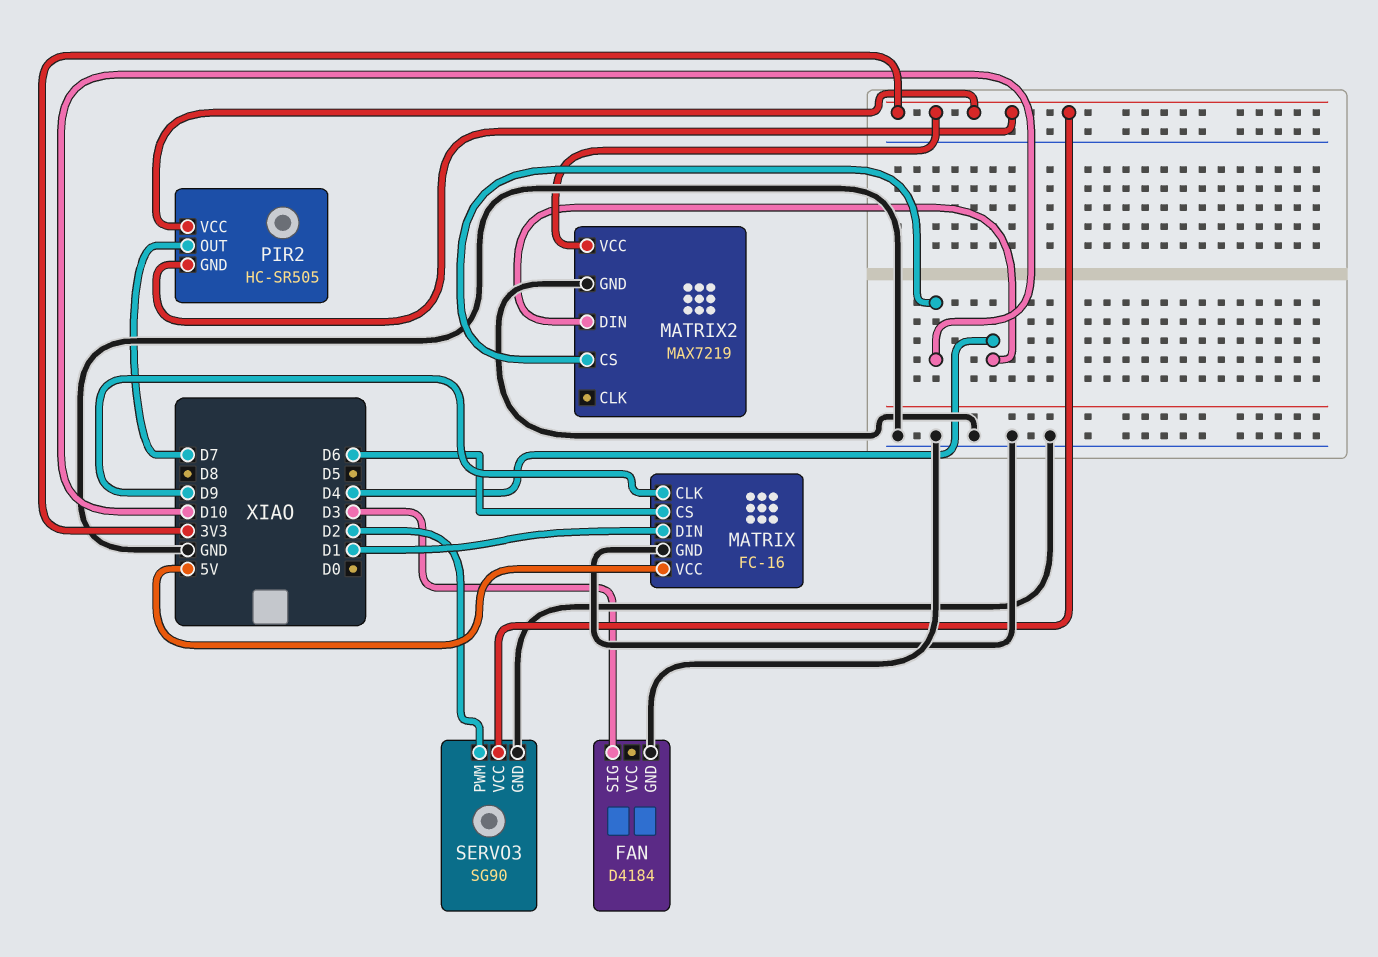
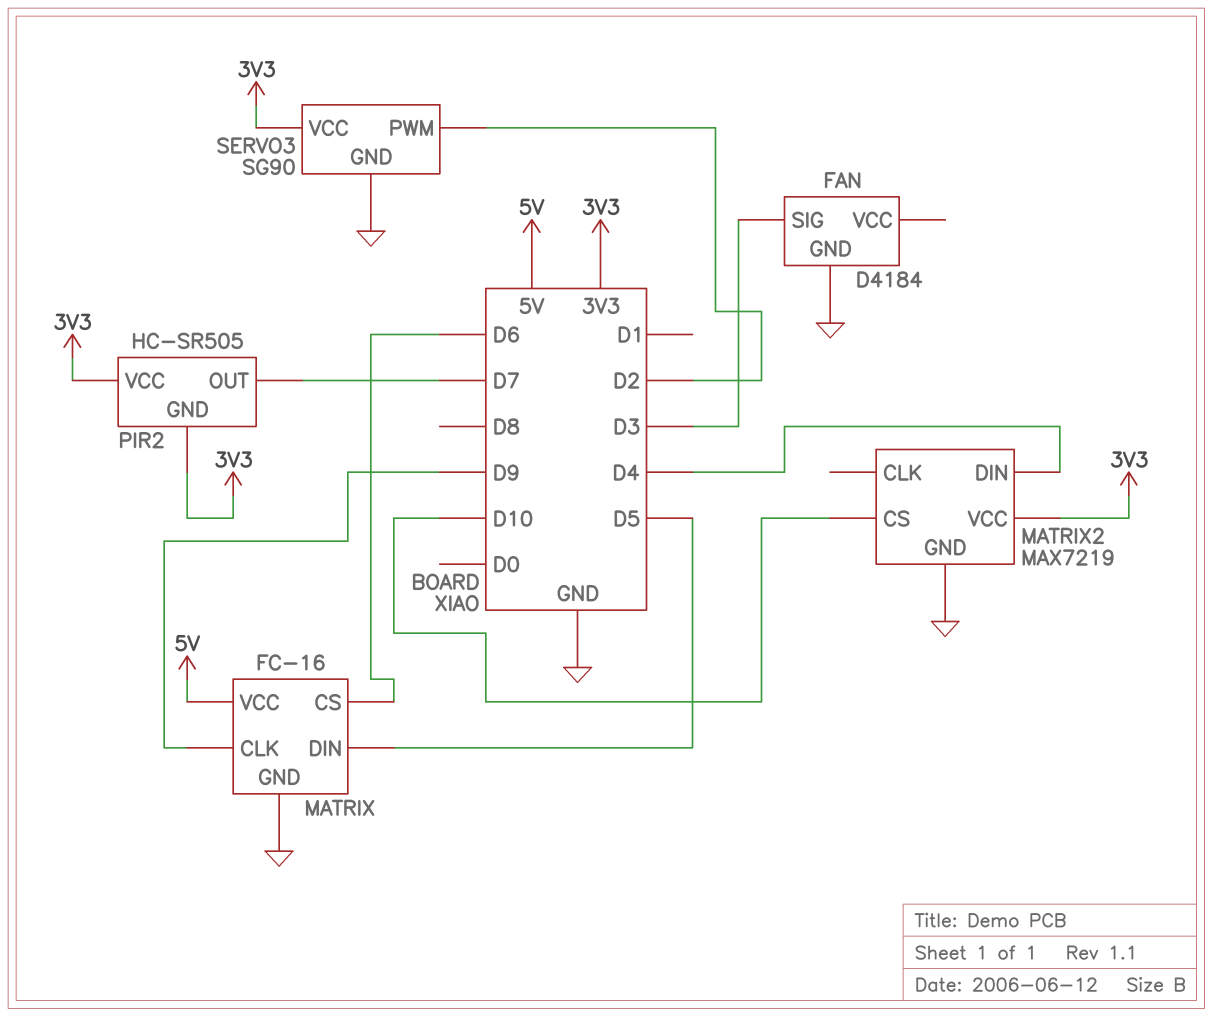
MATRIX pin DIN: D1 -> D5

